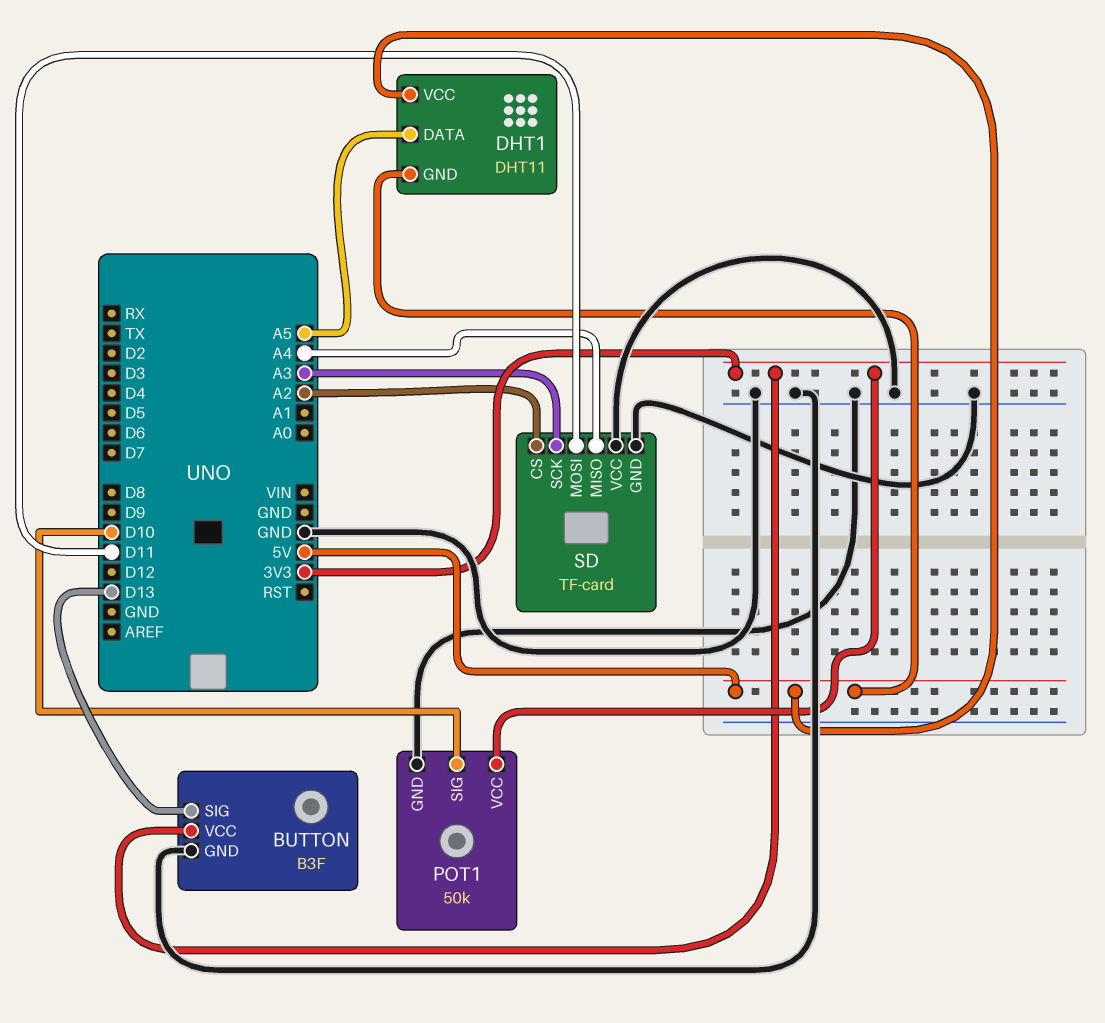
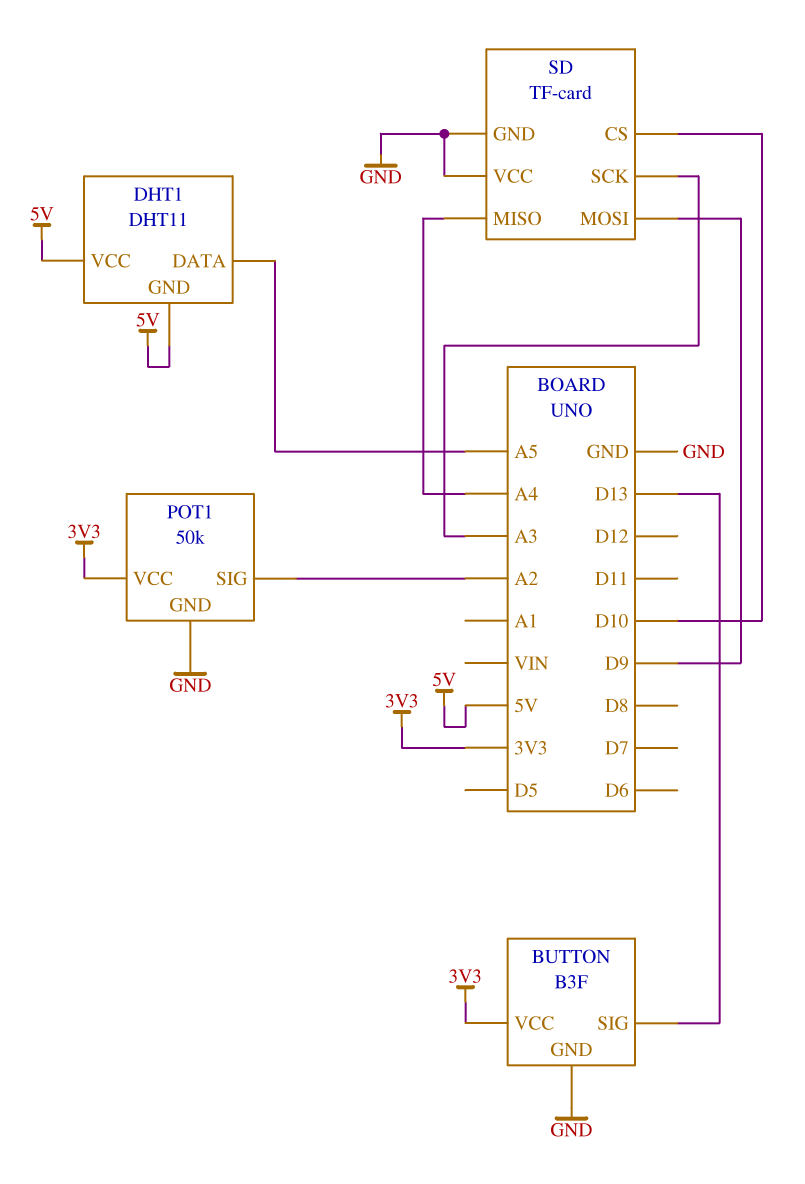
POT1 pin SIG: D10 -> A2
SD pin CS: A2 -> D10
SD pin MOSI: D11 -> D9

